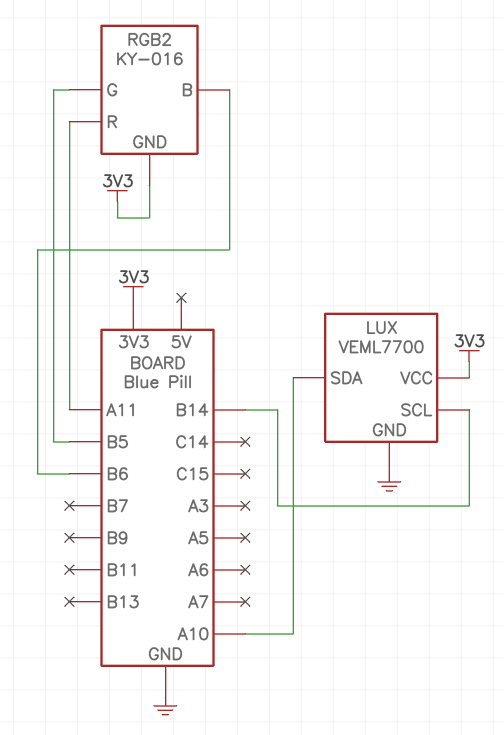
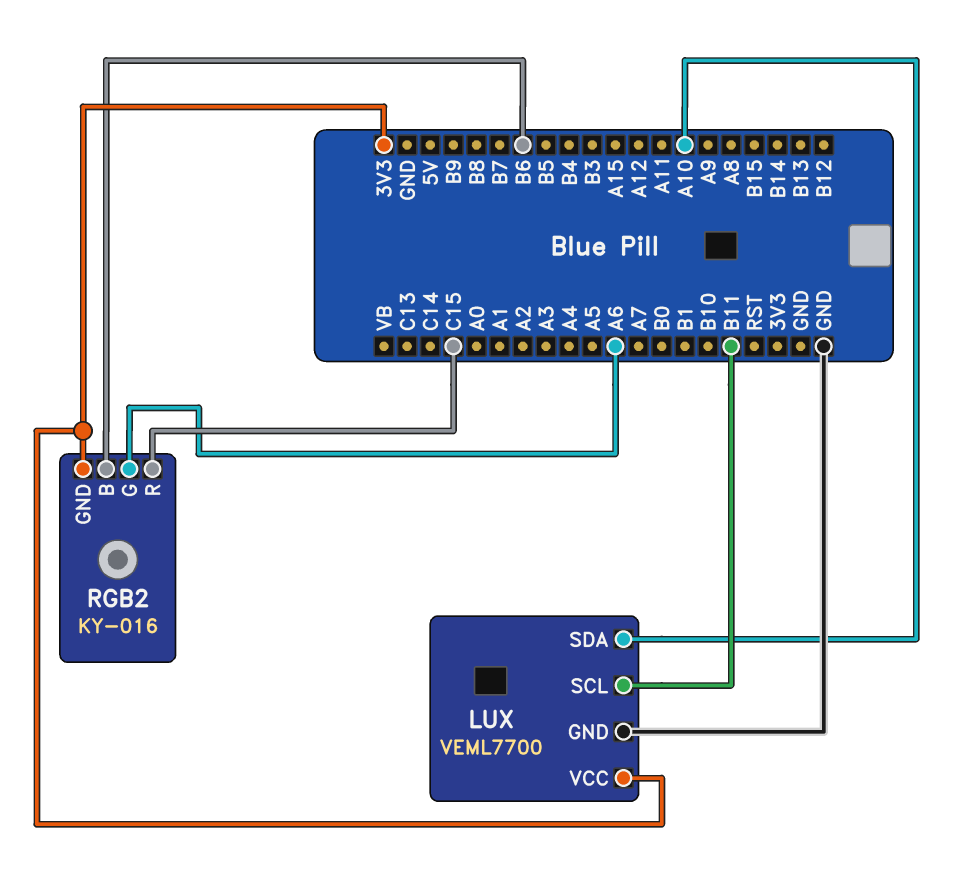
LUX pin SCL: B14 -> B11
RGB2 pin G: B5 -> A6
RGB2 pin R: A11 -> C15

